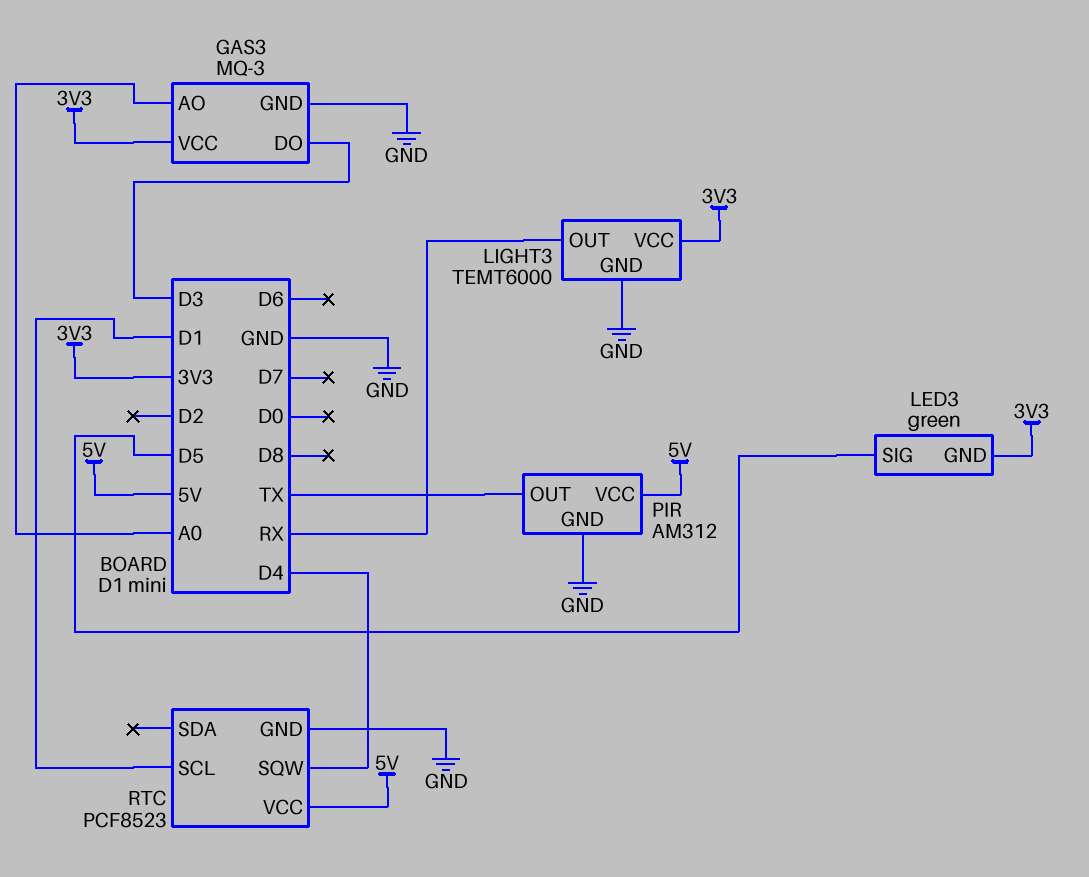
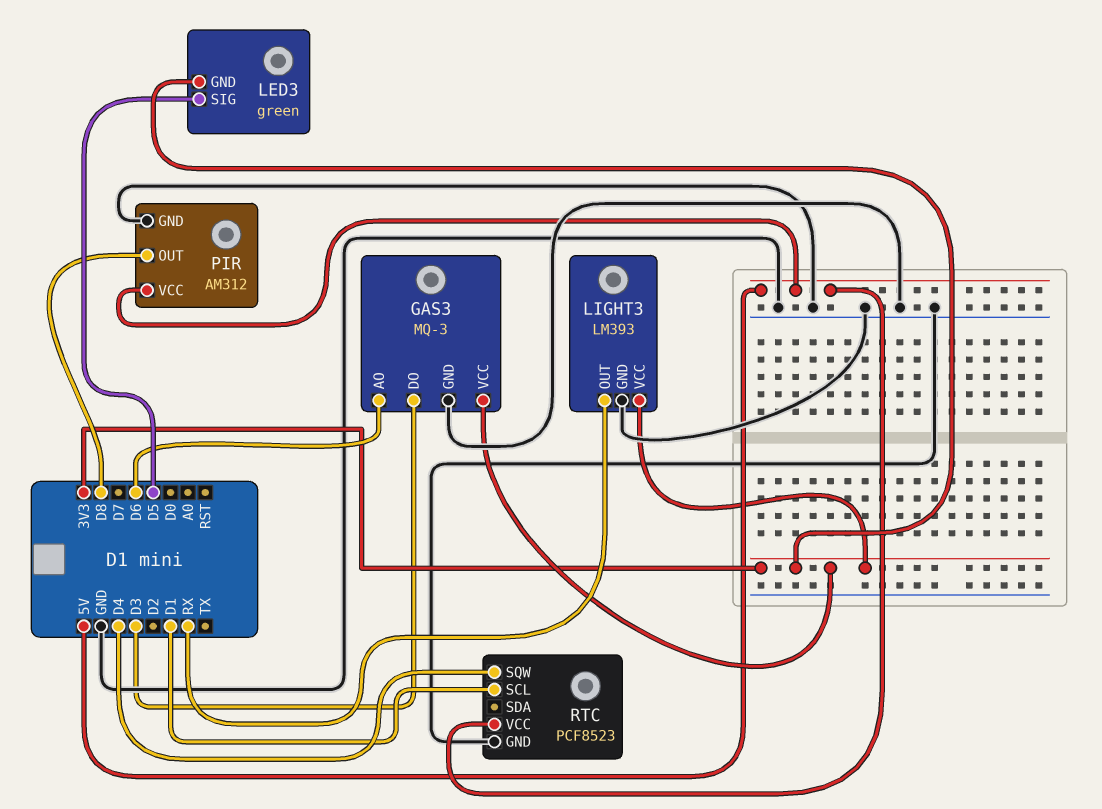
GAS3 pin AO: A0 -> D6
LIGHT3: TEMT6000 -> LM393
PIR pin OUT: TX -> D8

